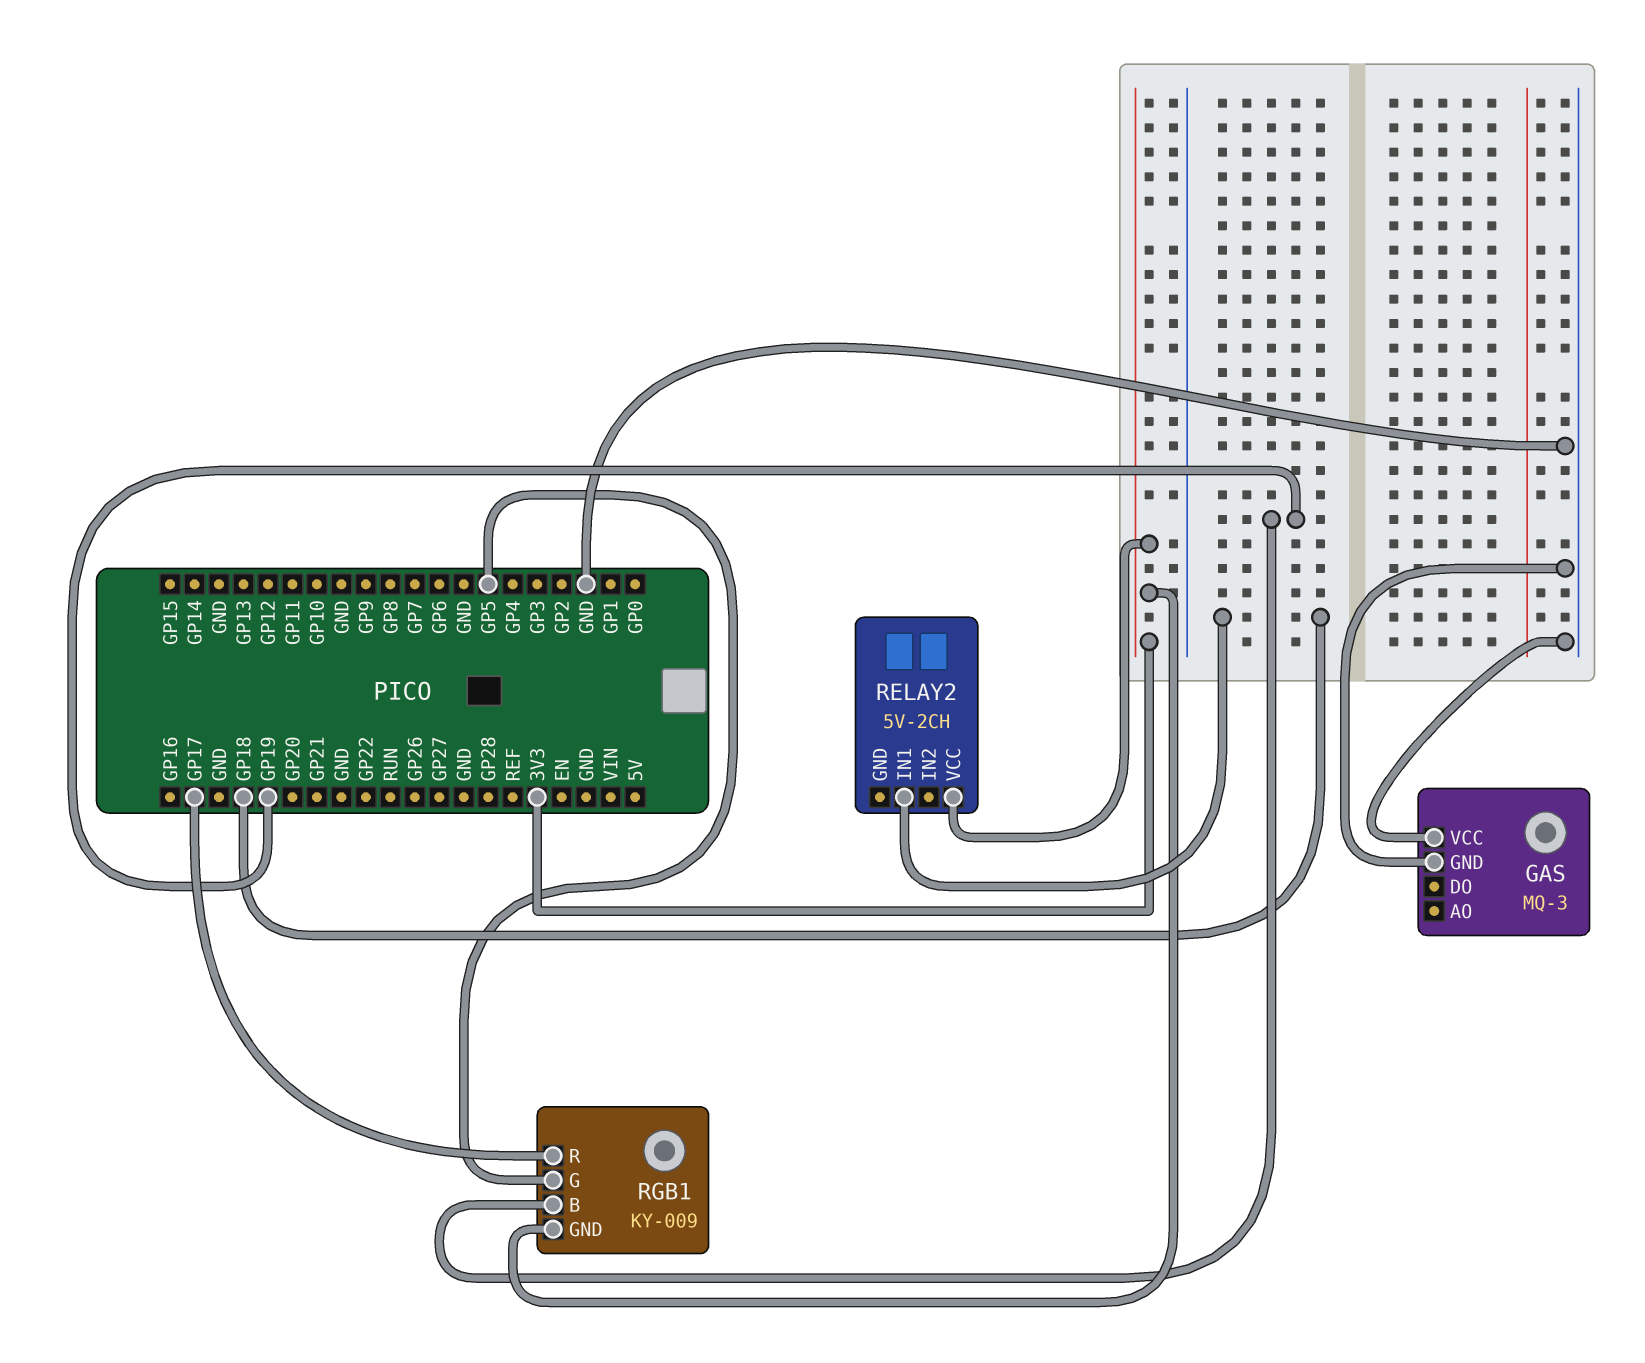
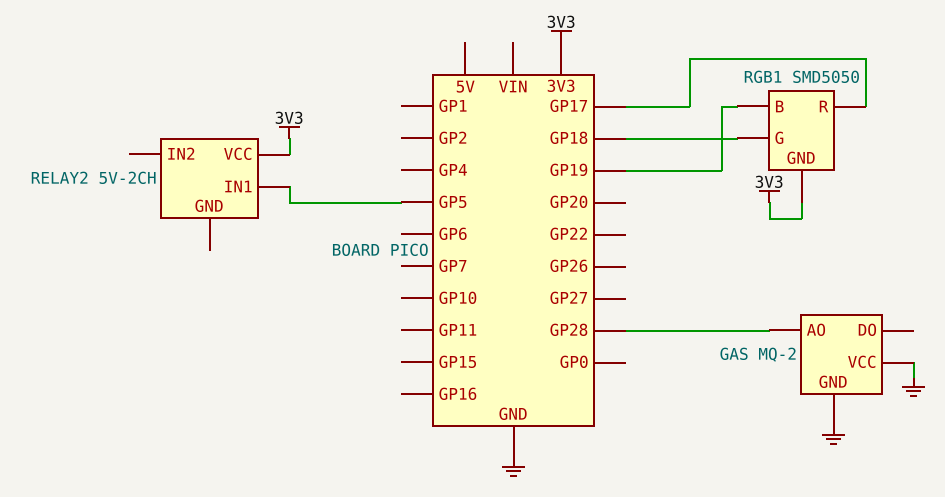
GAS: MQ-3 -> MQ-2
GAS pin AO: none -> GP28
RELAY2 pin IN1: GP18 -> GP5
RGB1: KY-009 -> SMD5050
RGB1 pin G: GP5 -> GP18

